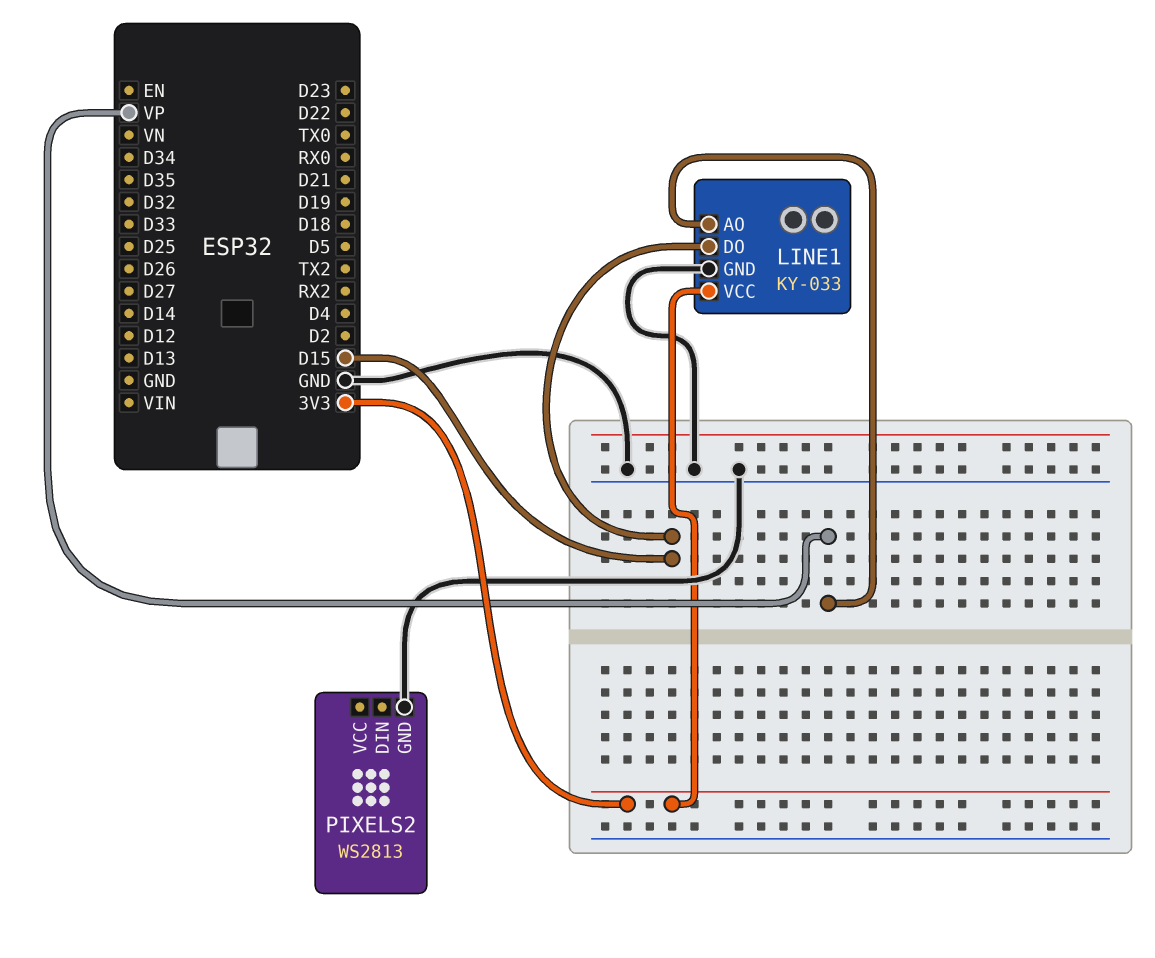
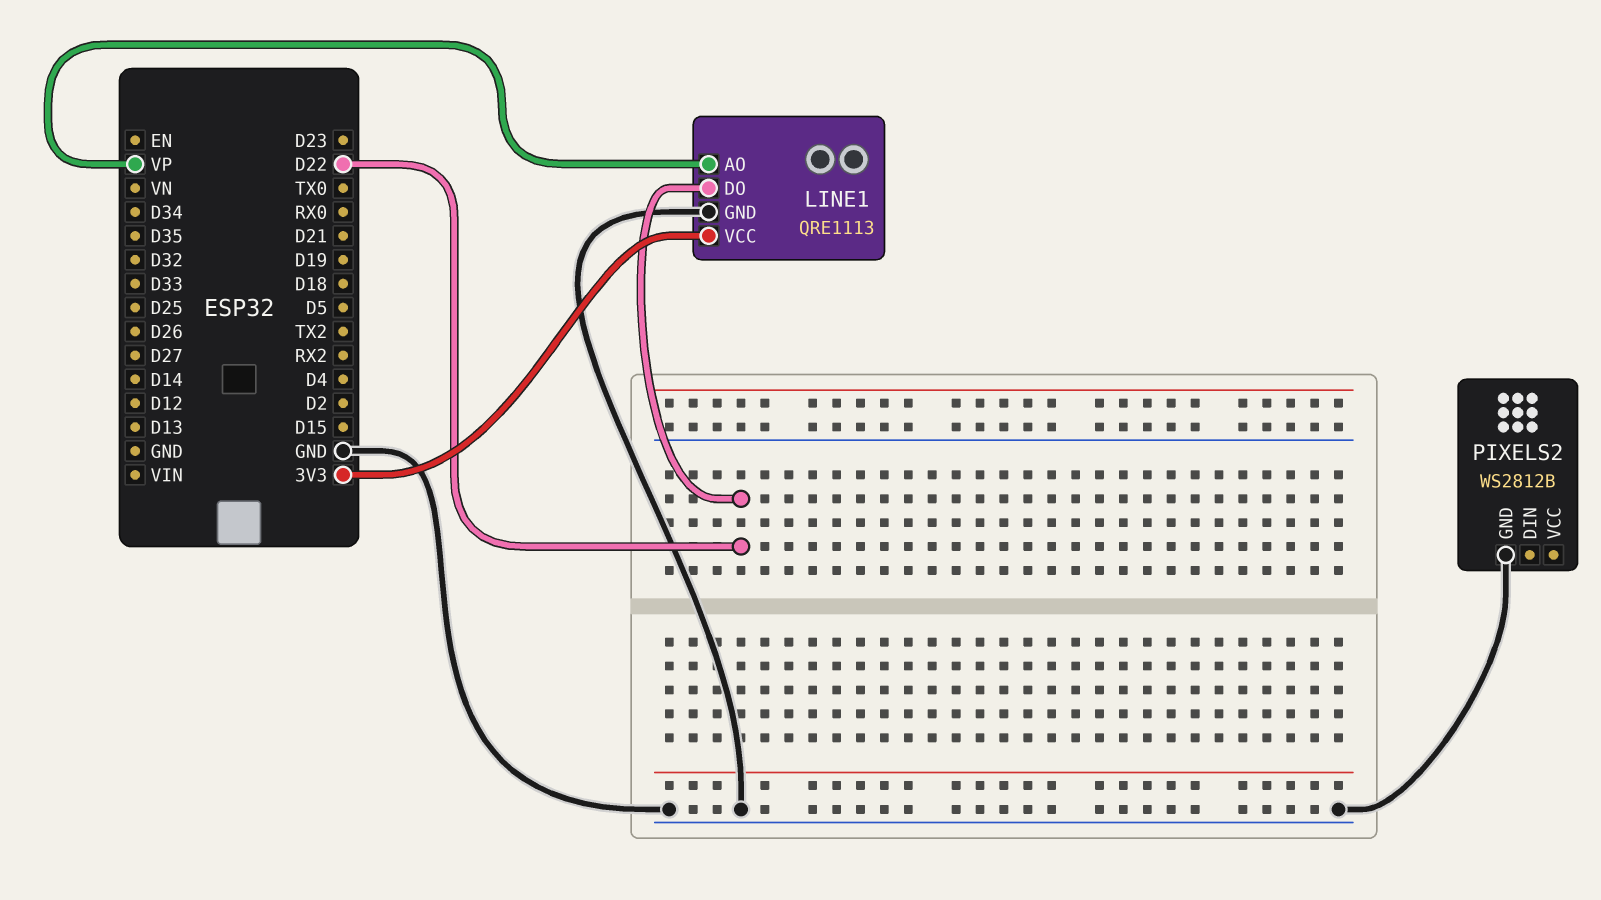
LINE1: KY-033 -> QRE1113
LINE1 pin DO: D15 -> D22
PIXELS2: WS2813 -> WS2812B

